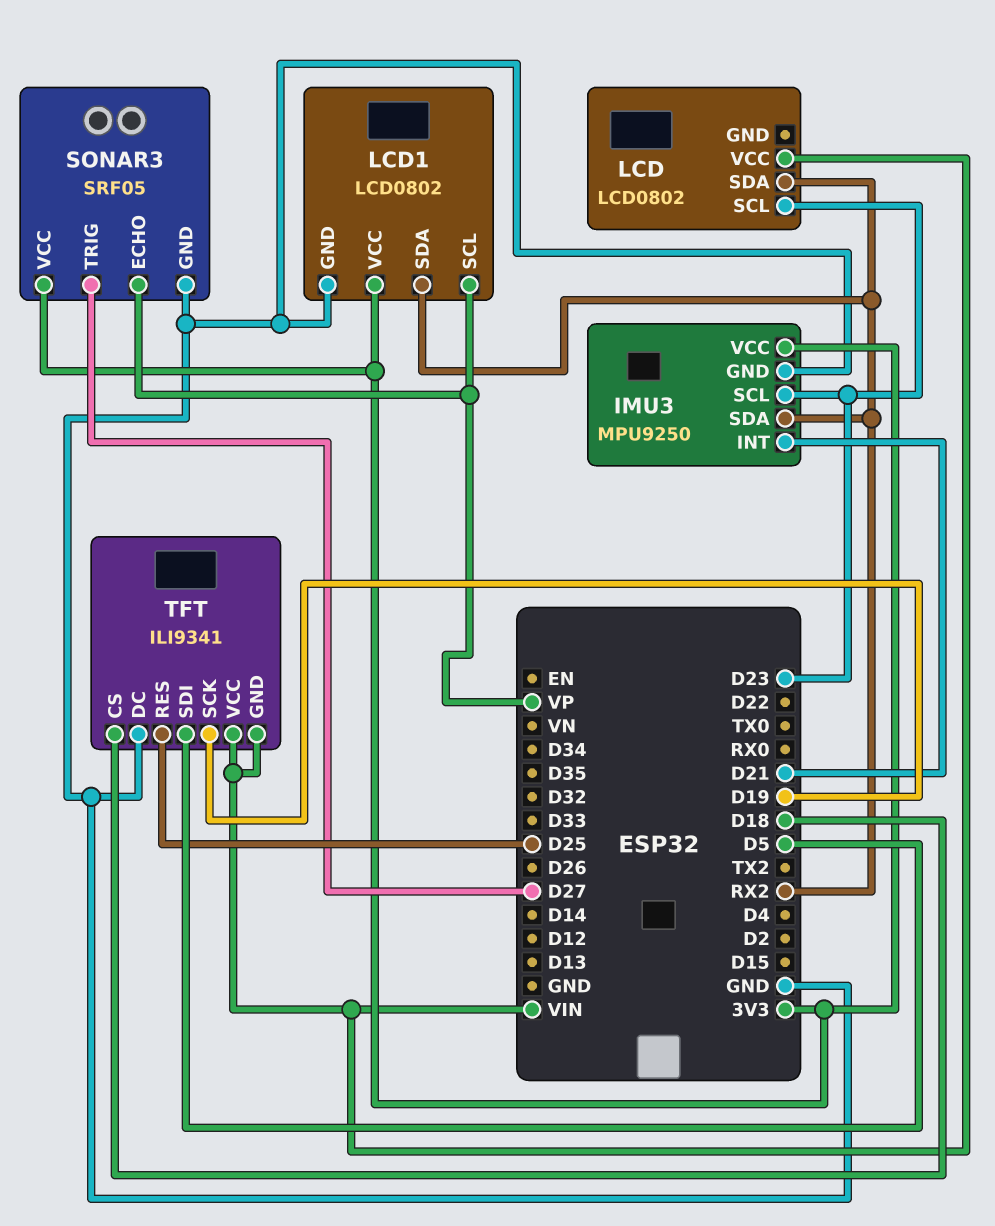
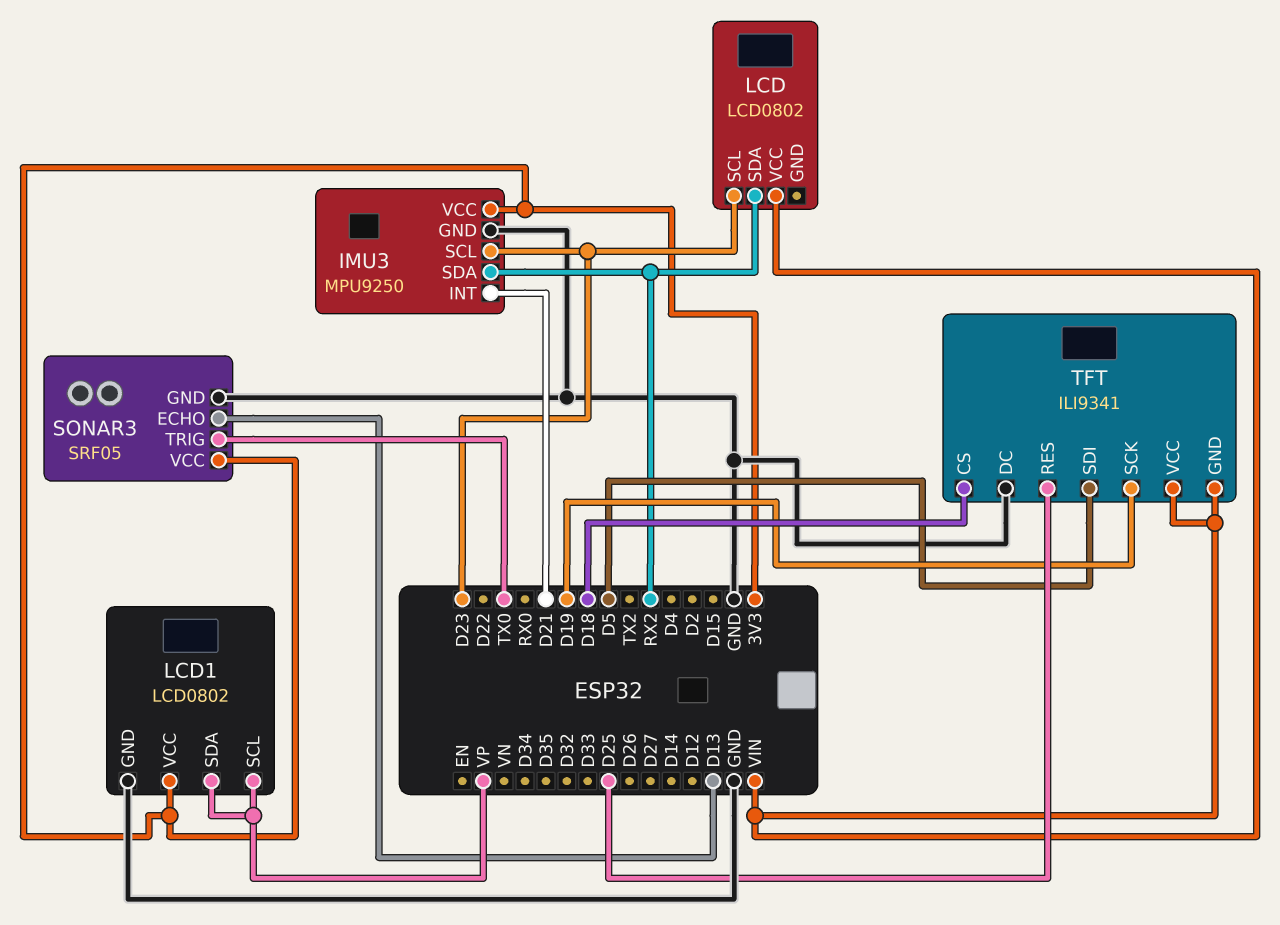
LCD1 pin SDA: RX2 -> VP
SONAR3 pin ECHO: VP -> D13
SONAR3 pin TRIG: D27 -> TX0

